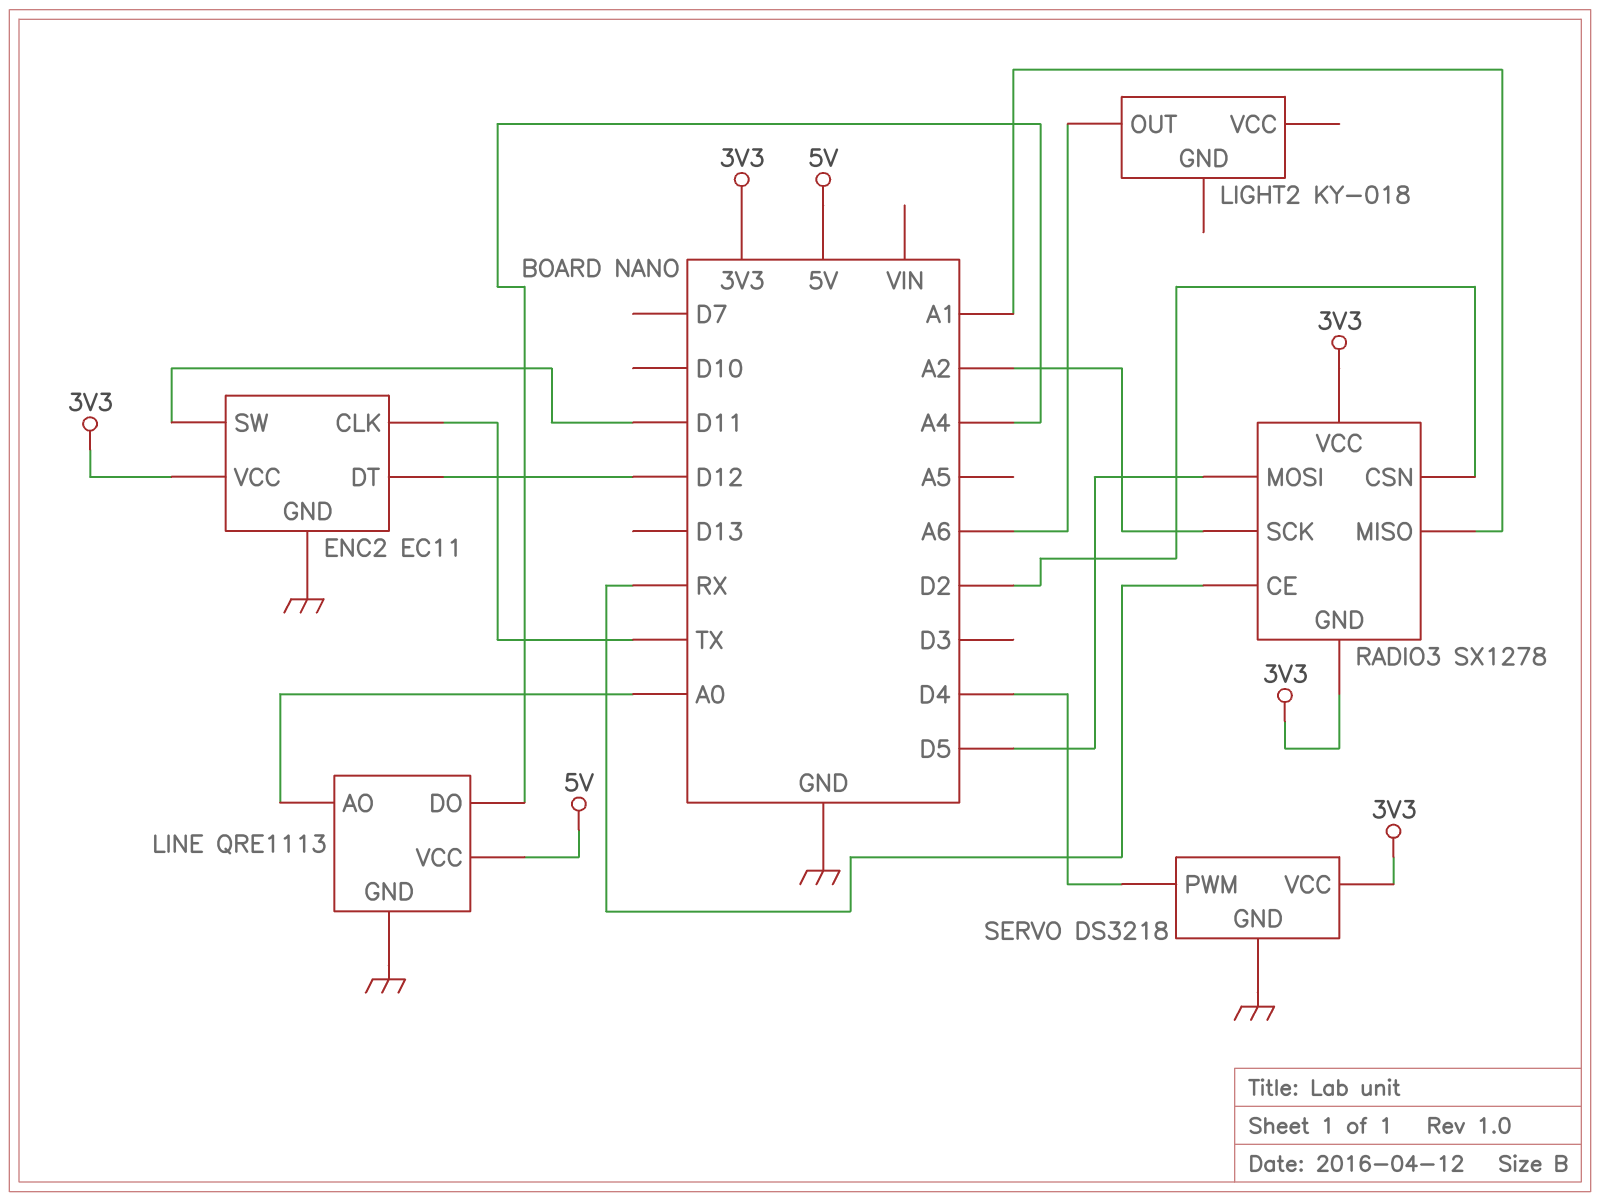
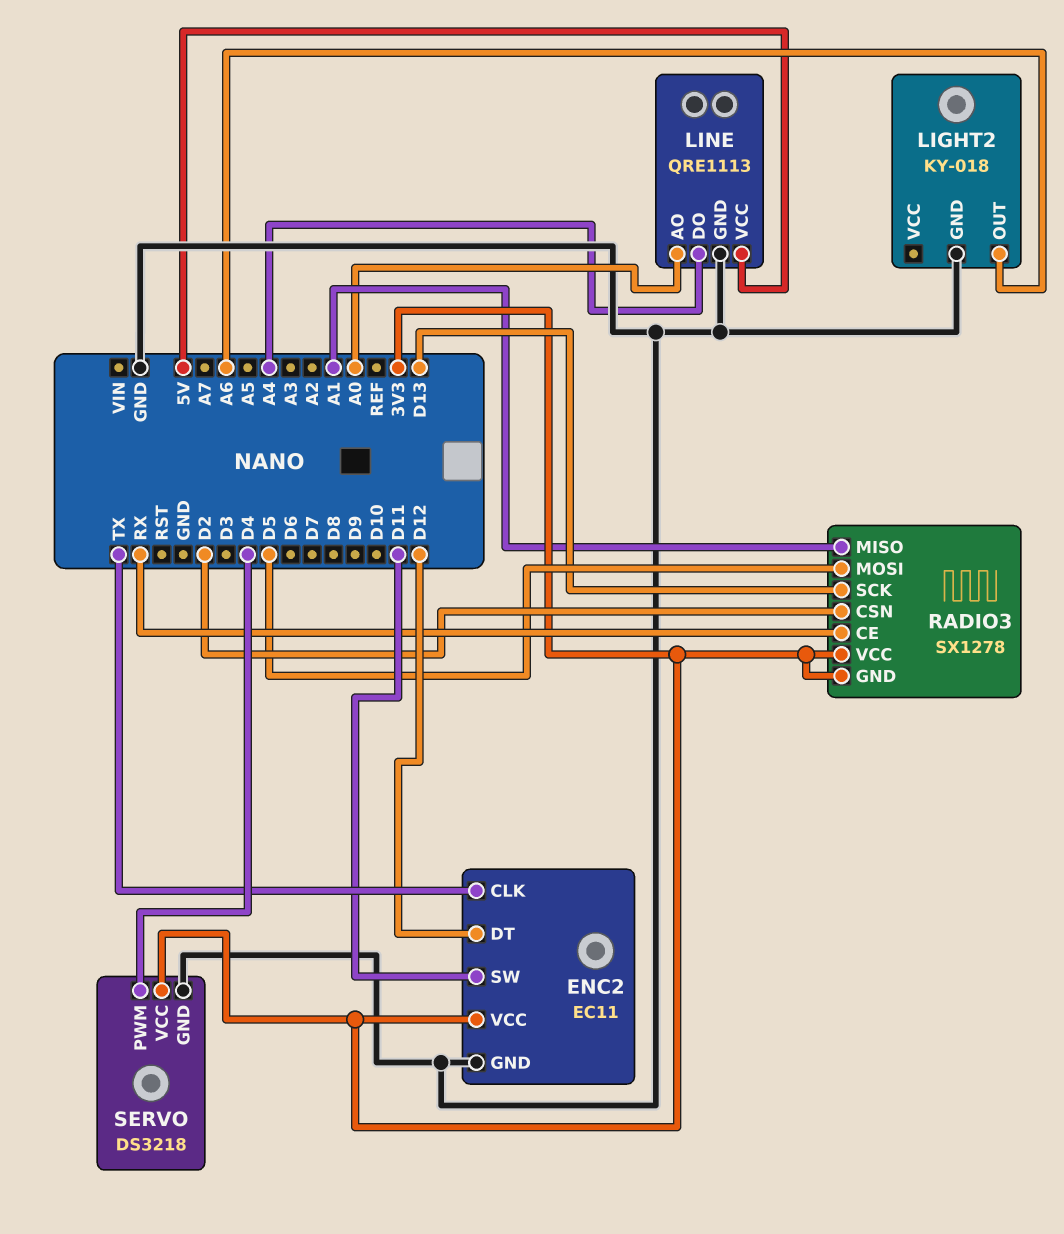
LIGHT2 pin GND: none -> GND
RADIO3 pin SCK: A2 -> D13

